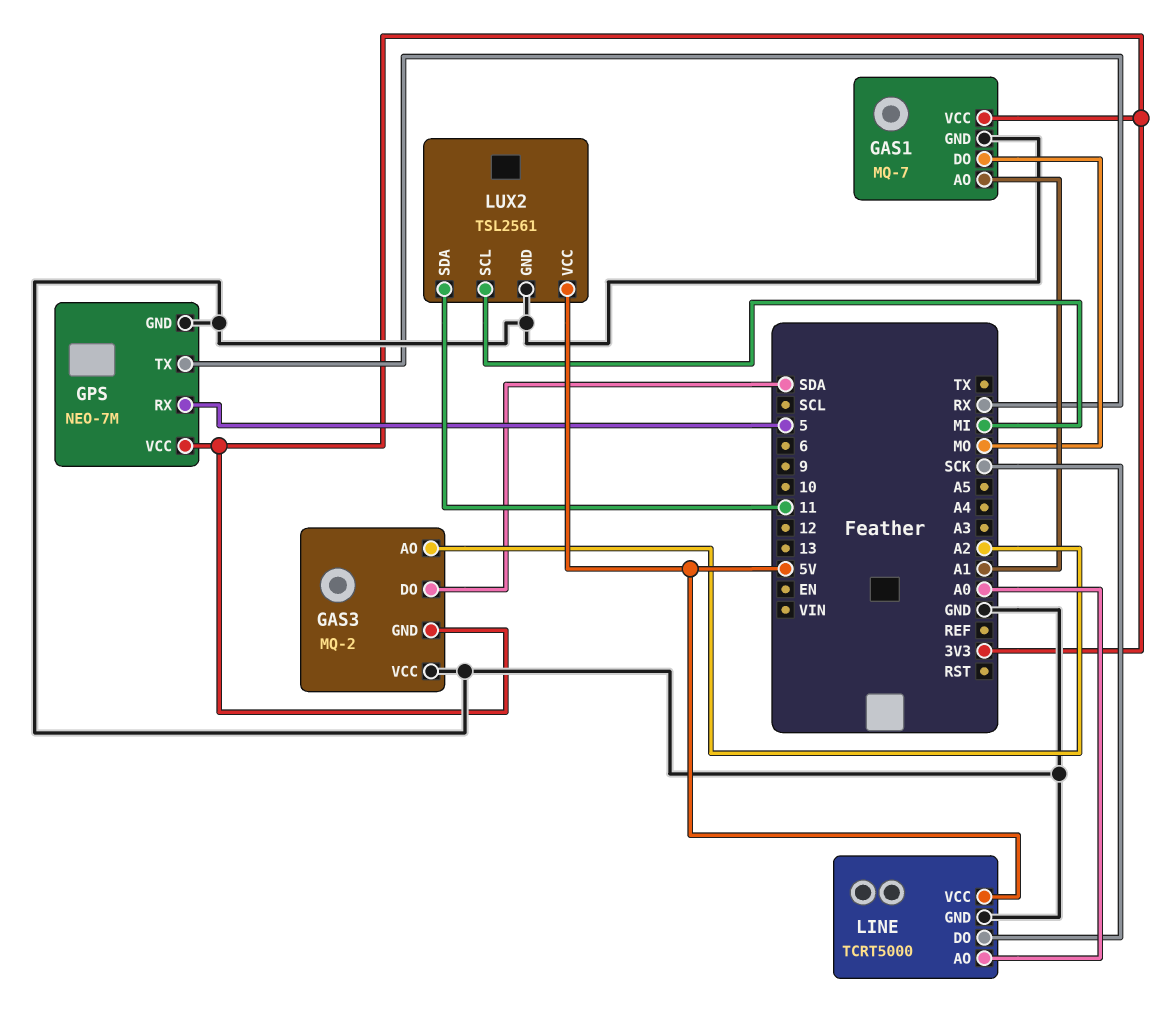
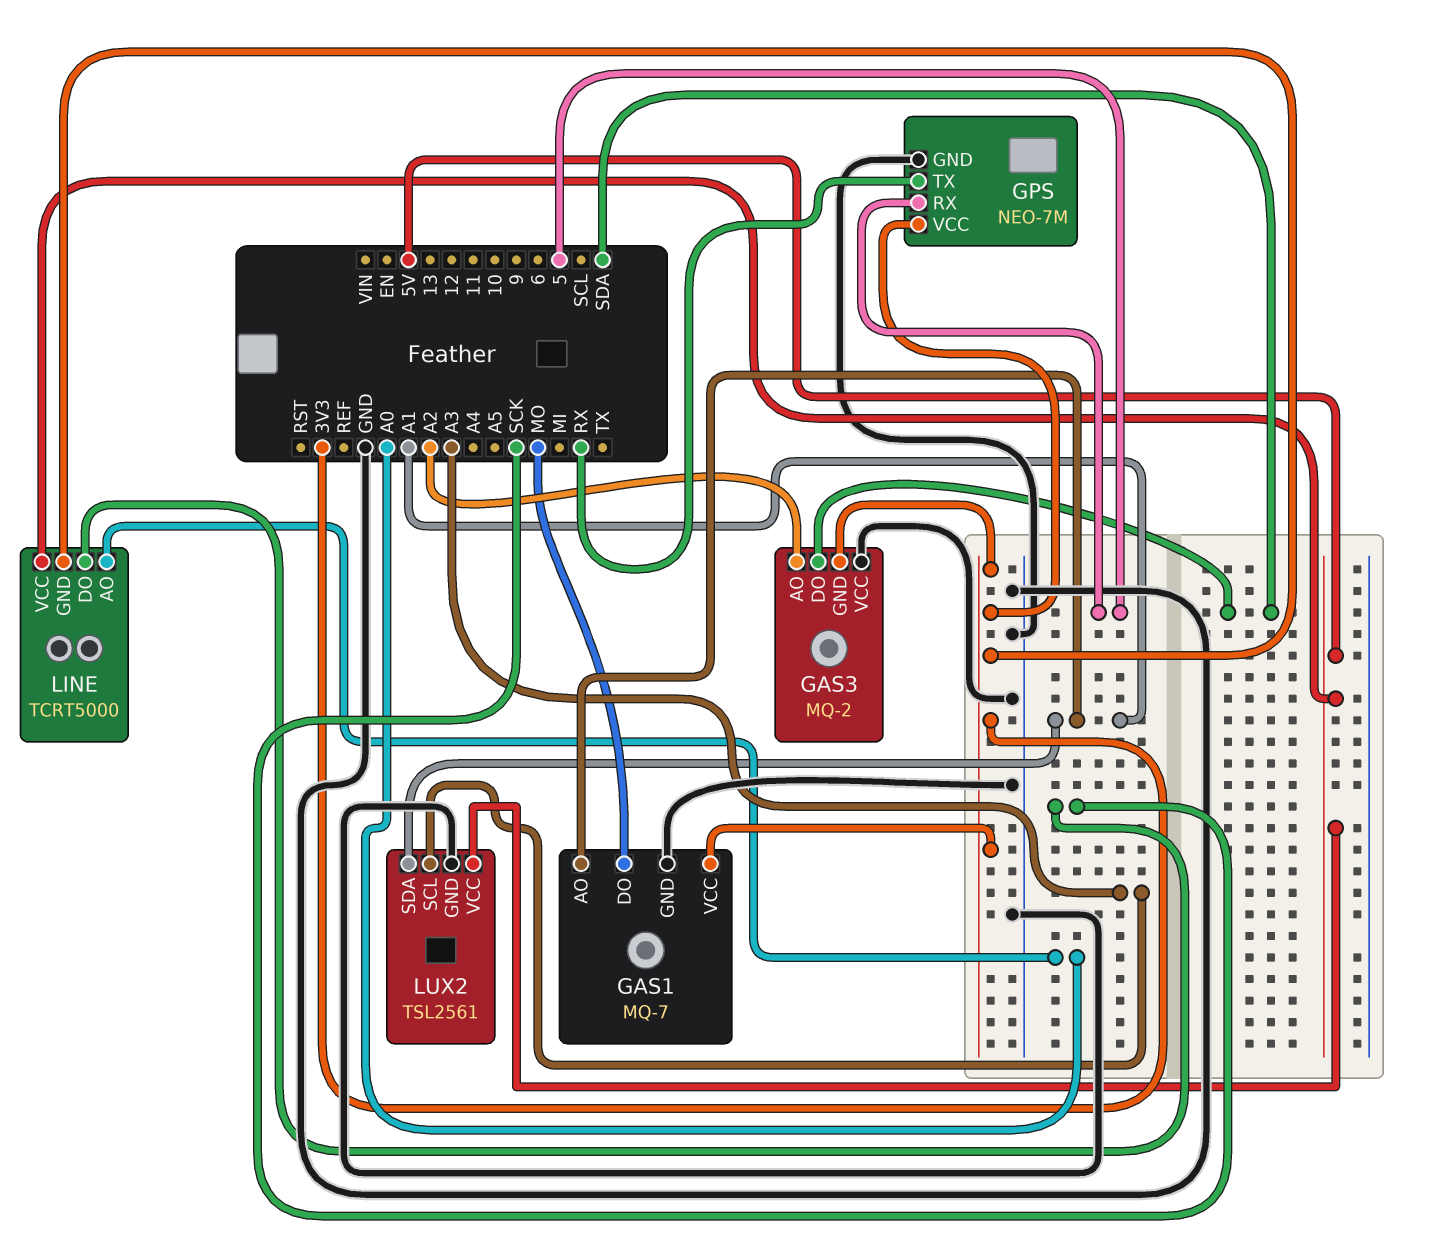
LINE pin GND: GND -> 3V3
LUX2 pin SCL: MI -> A3
LUX2 pin SDA: 11 -> A1

